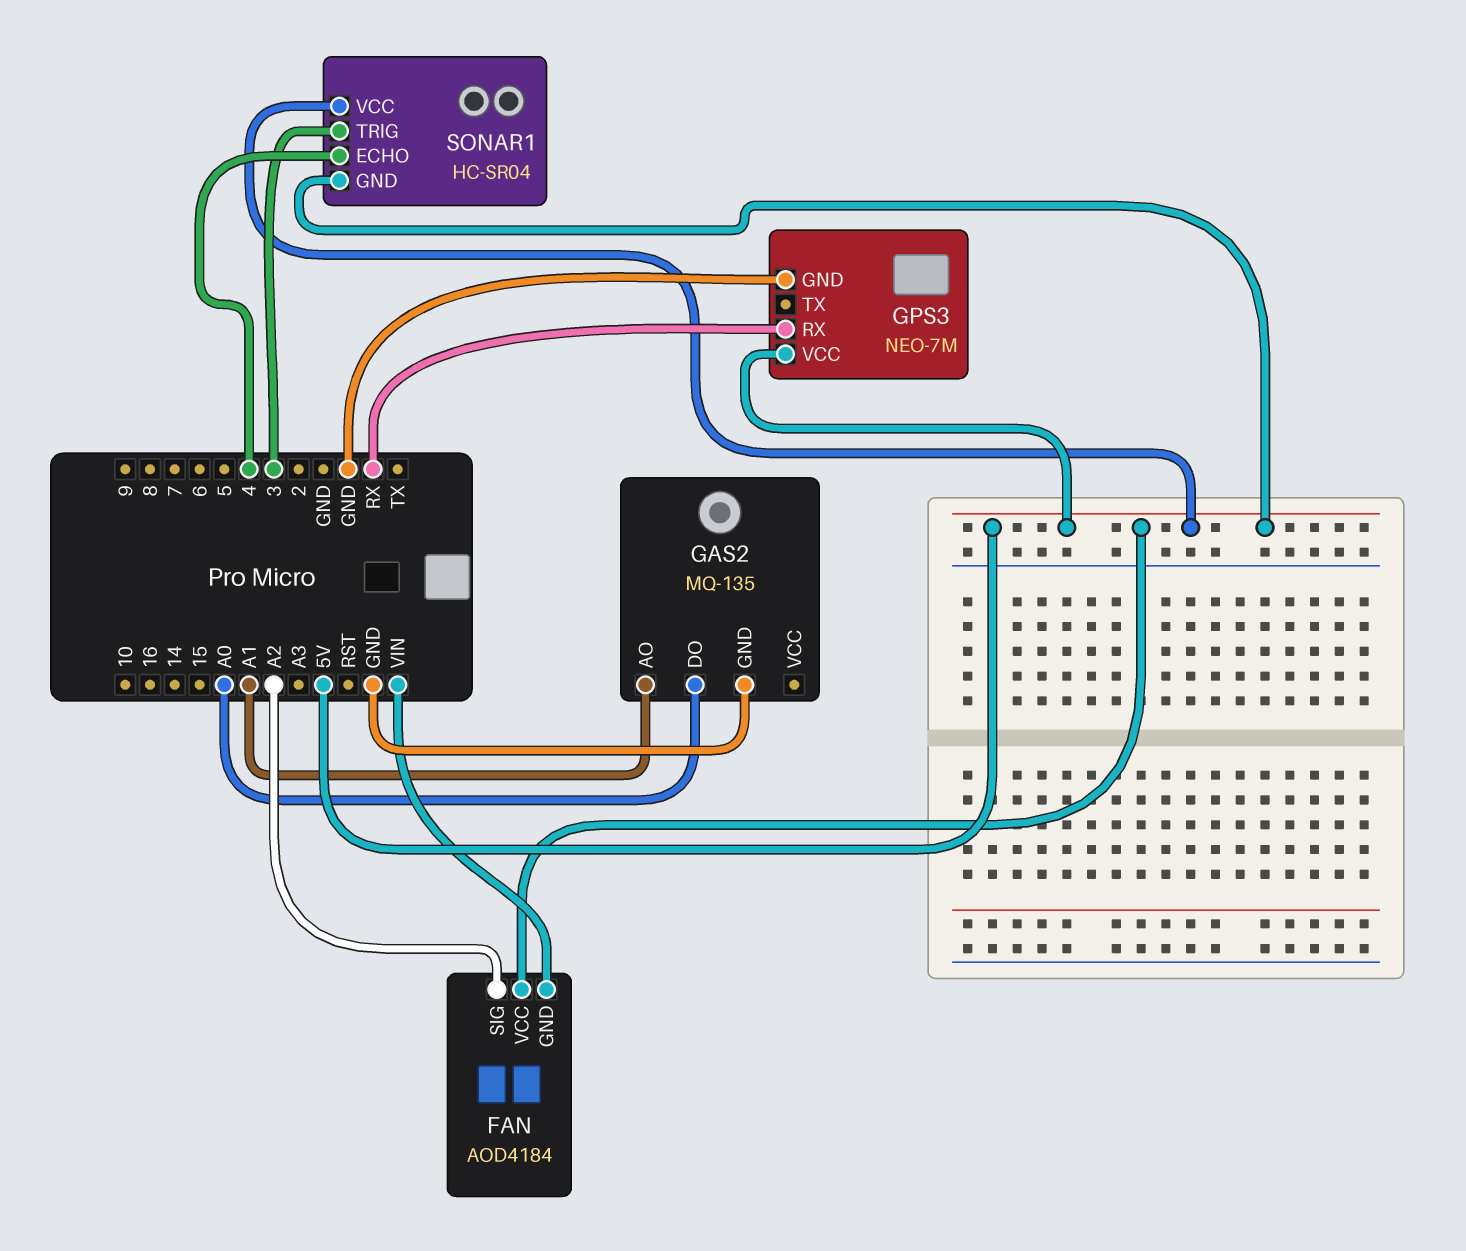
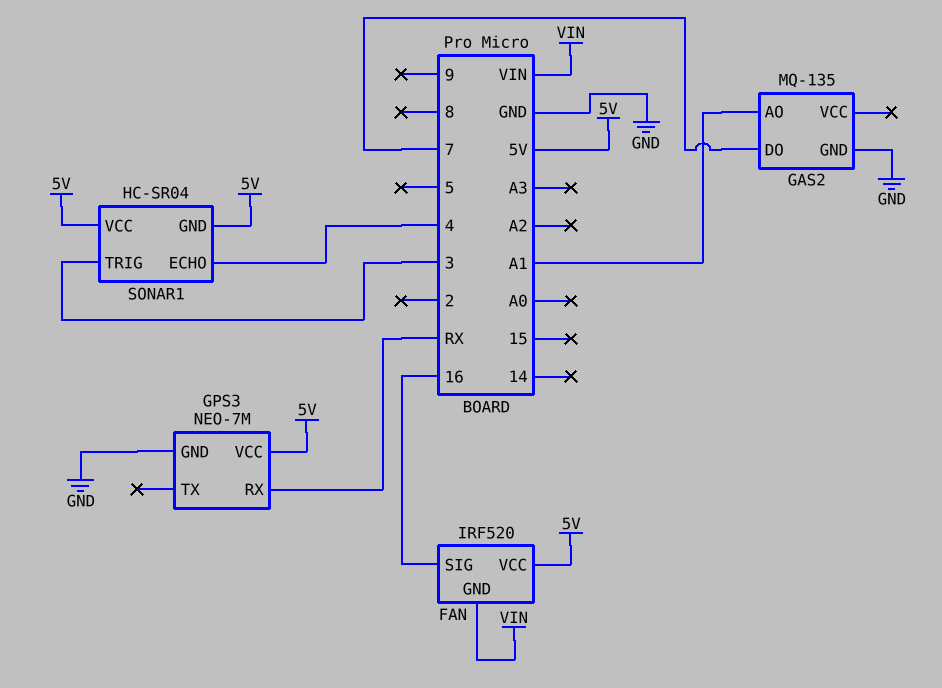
FAN: AOD4184 -> IRF520
FAN pin SIG: A2 -> 16
GAS2 pin DO: A0 -> 7

